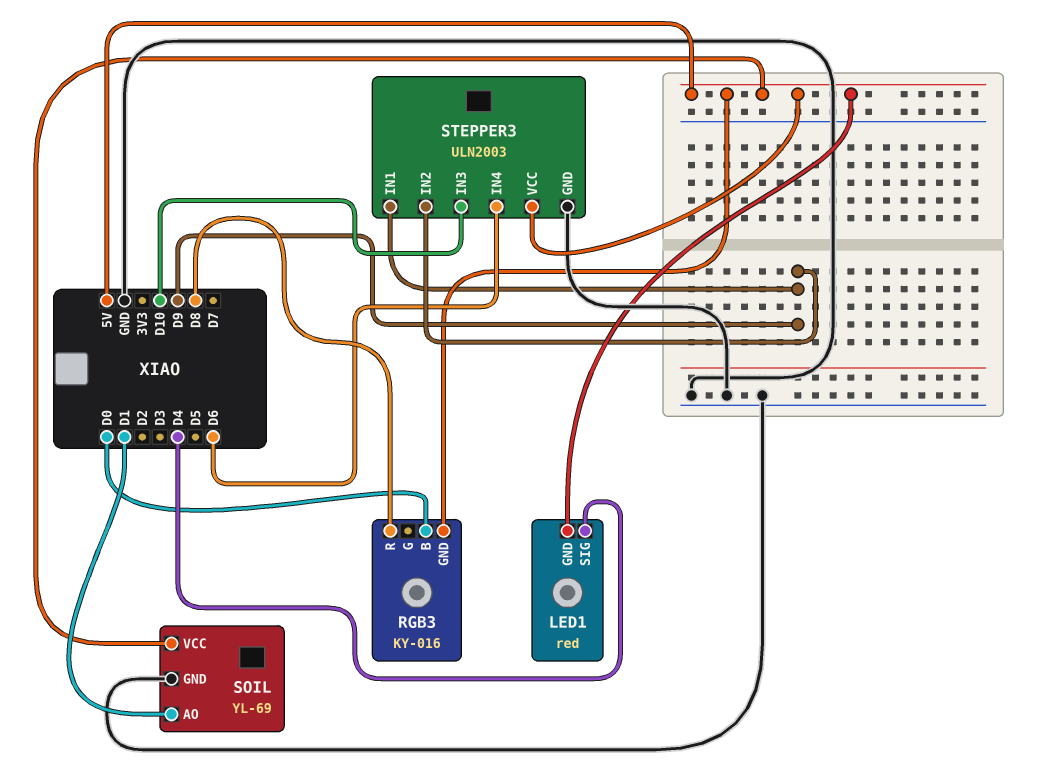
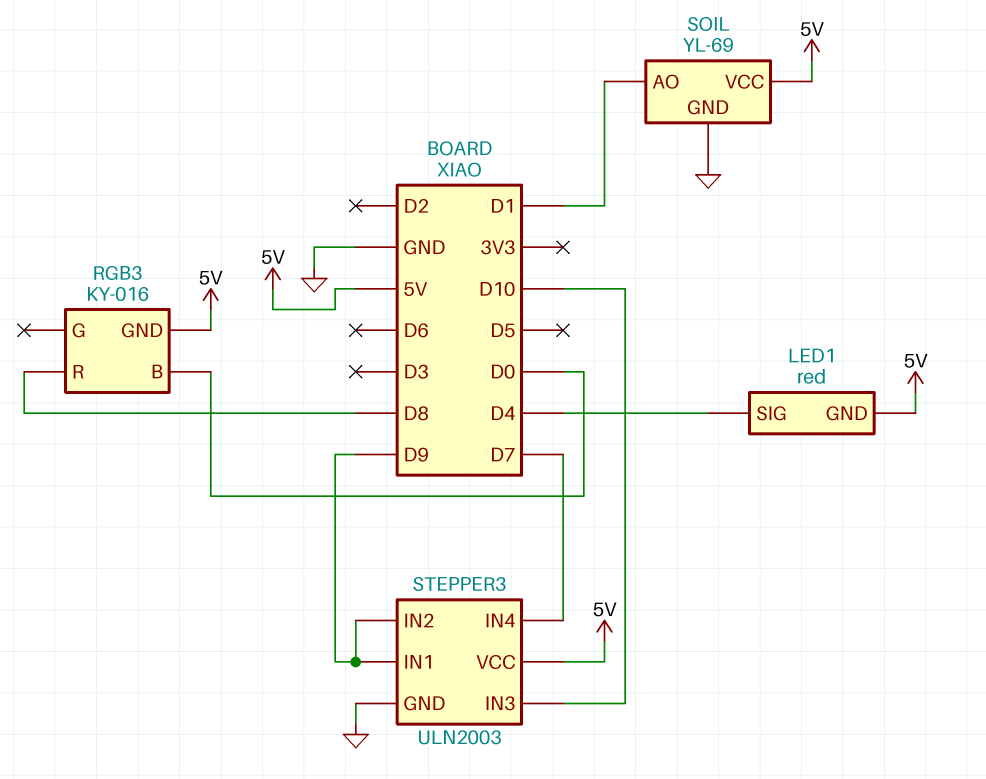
STEPPER3 pin IN4: D6 -> D7

